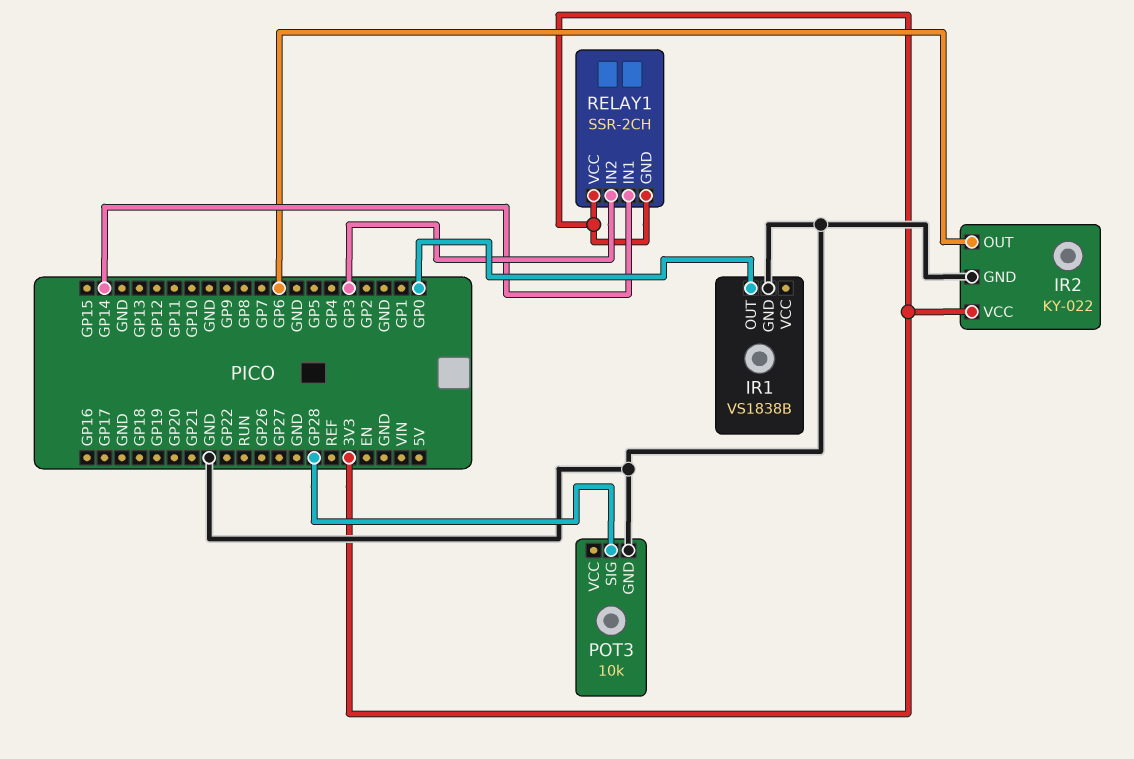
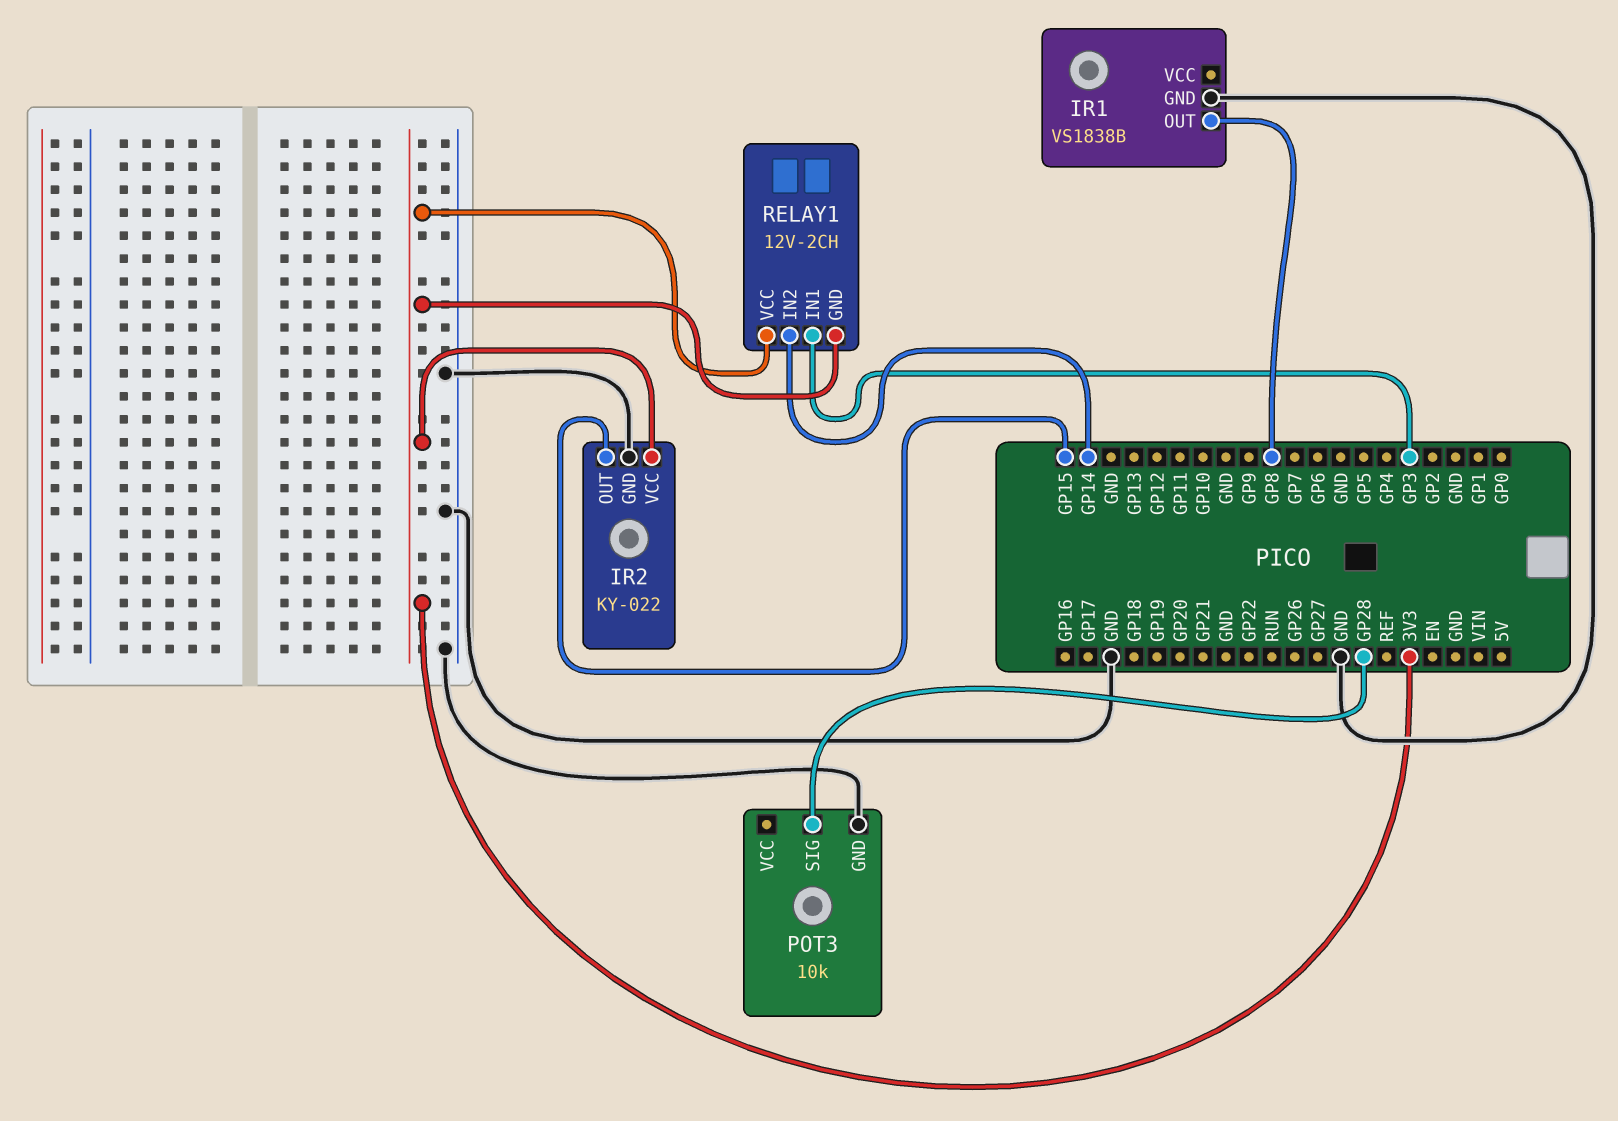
IR1 pin OUT: GP0 -> GP8
IR2 pin OUT: GP6 -> GP15
RELAY1: SSR-2CH -> 12V-2CH
RELAY1 pin IN1: GP14 -> GP3
RELAY1 pin IN2: GP3 -> GP14

